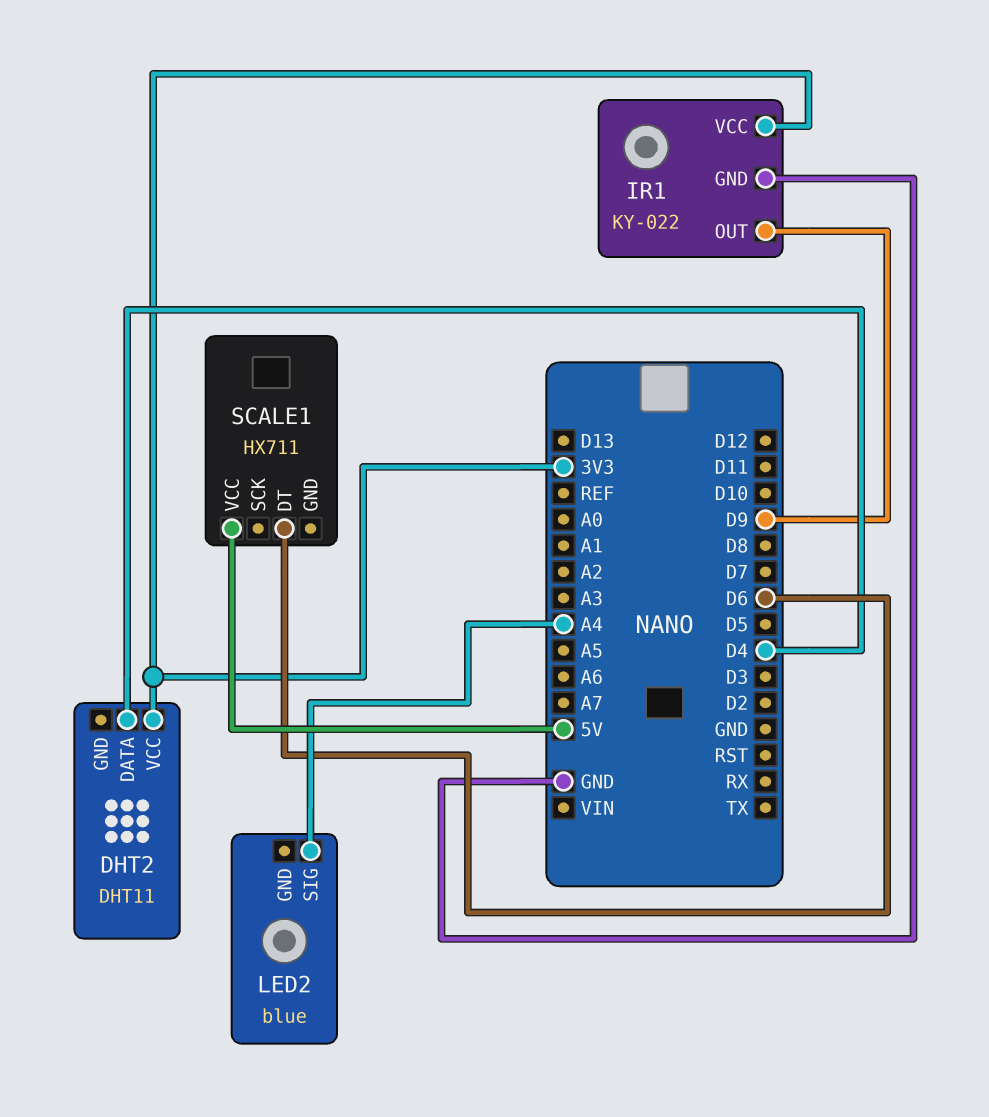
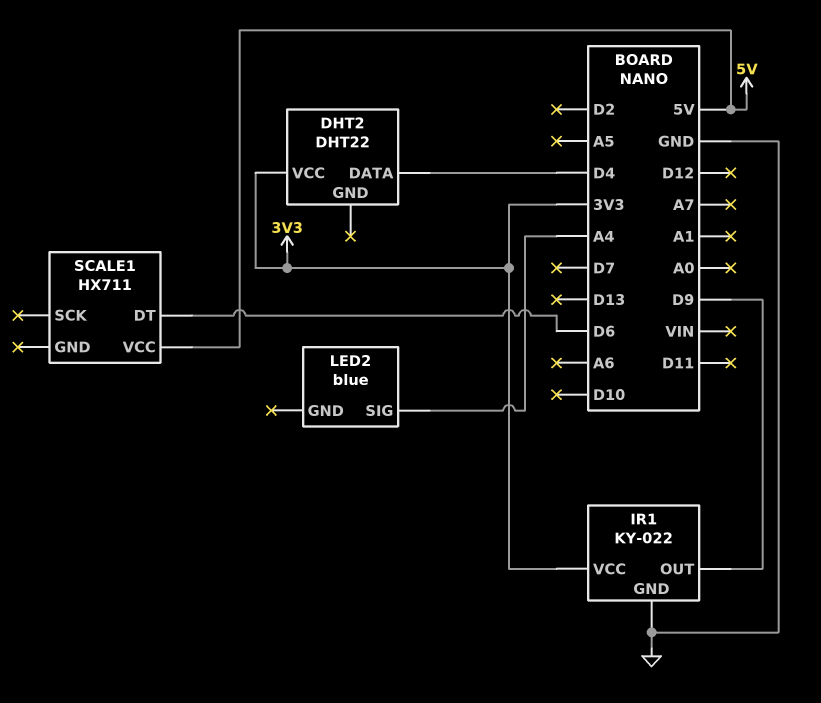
DHT2: DHT11 -> DHT22

